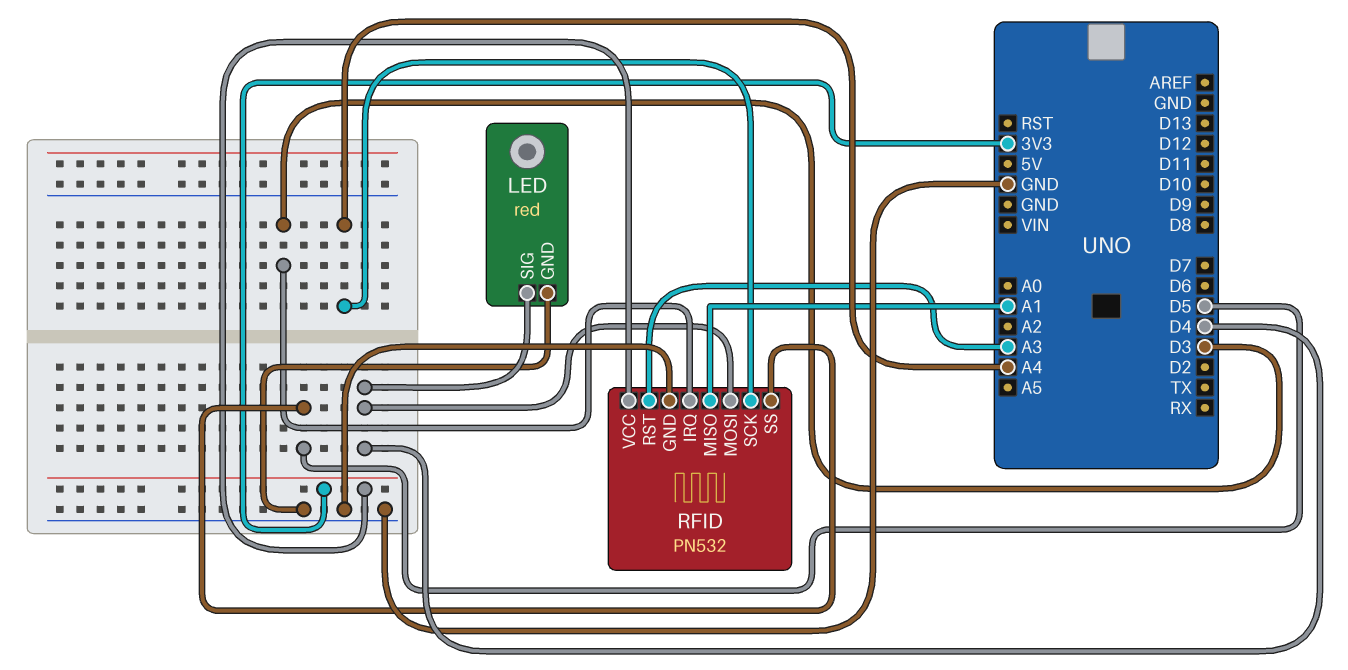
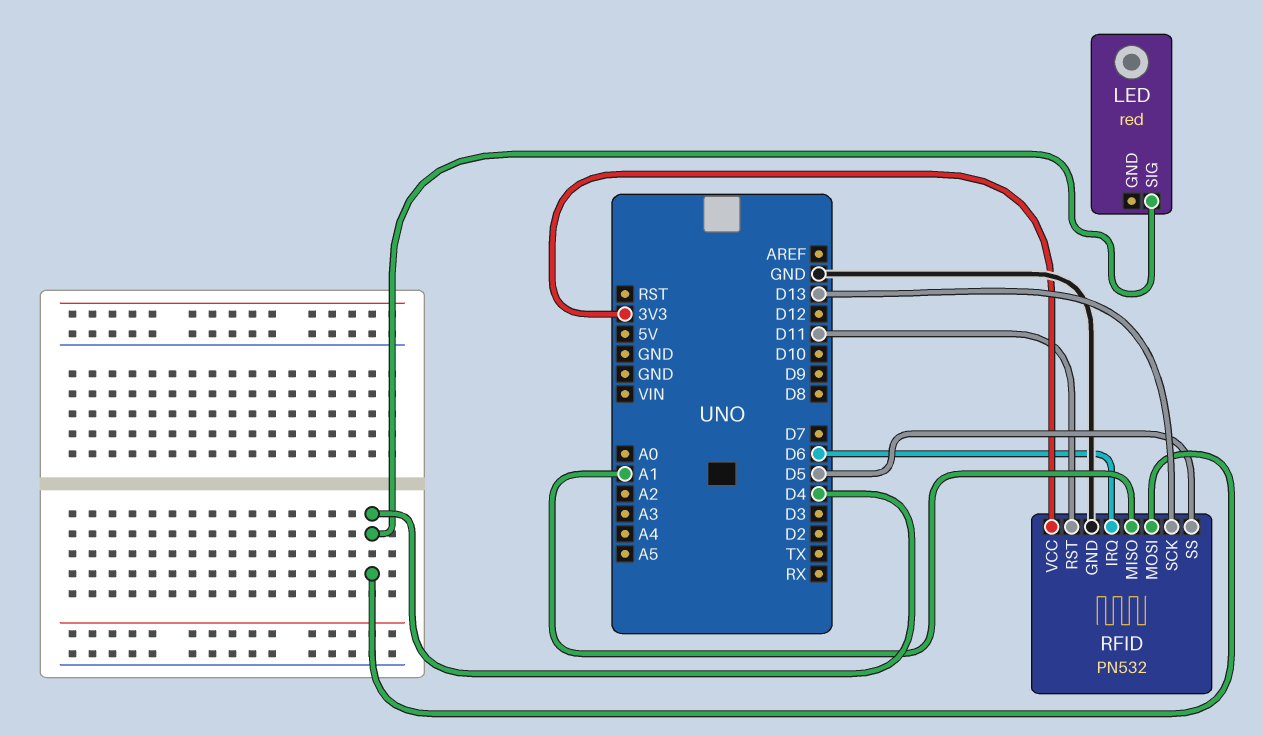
LED pin GND: GND -> none
RFID pin IRQ: D3 -> D6
RFID pin RST: A3 -> D11
RFID pin SCK: A4 -> D13

